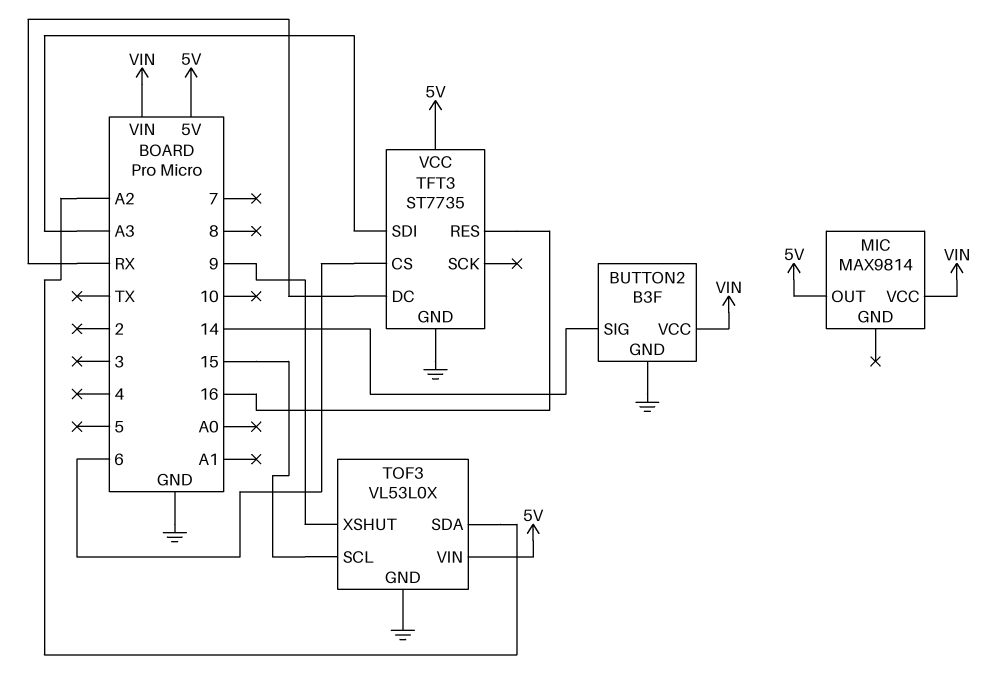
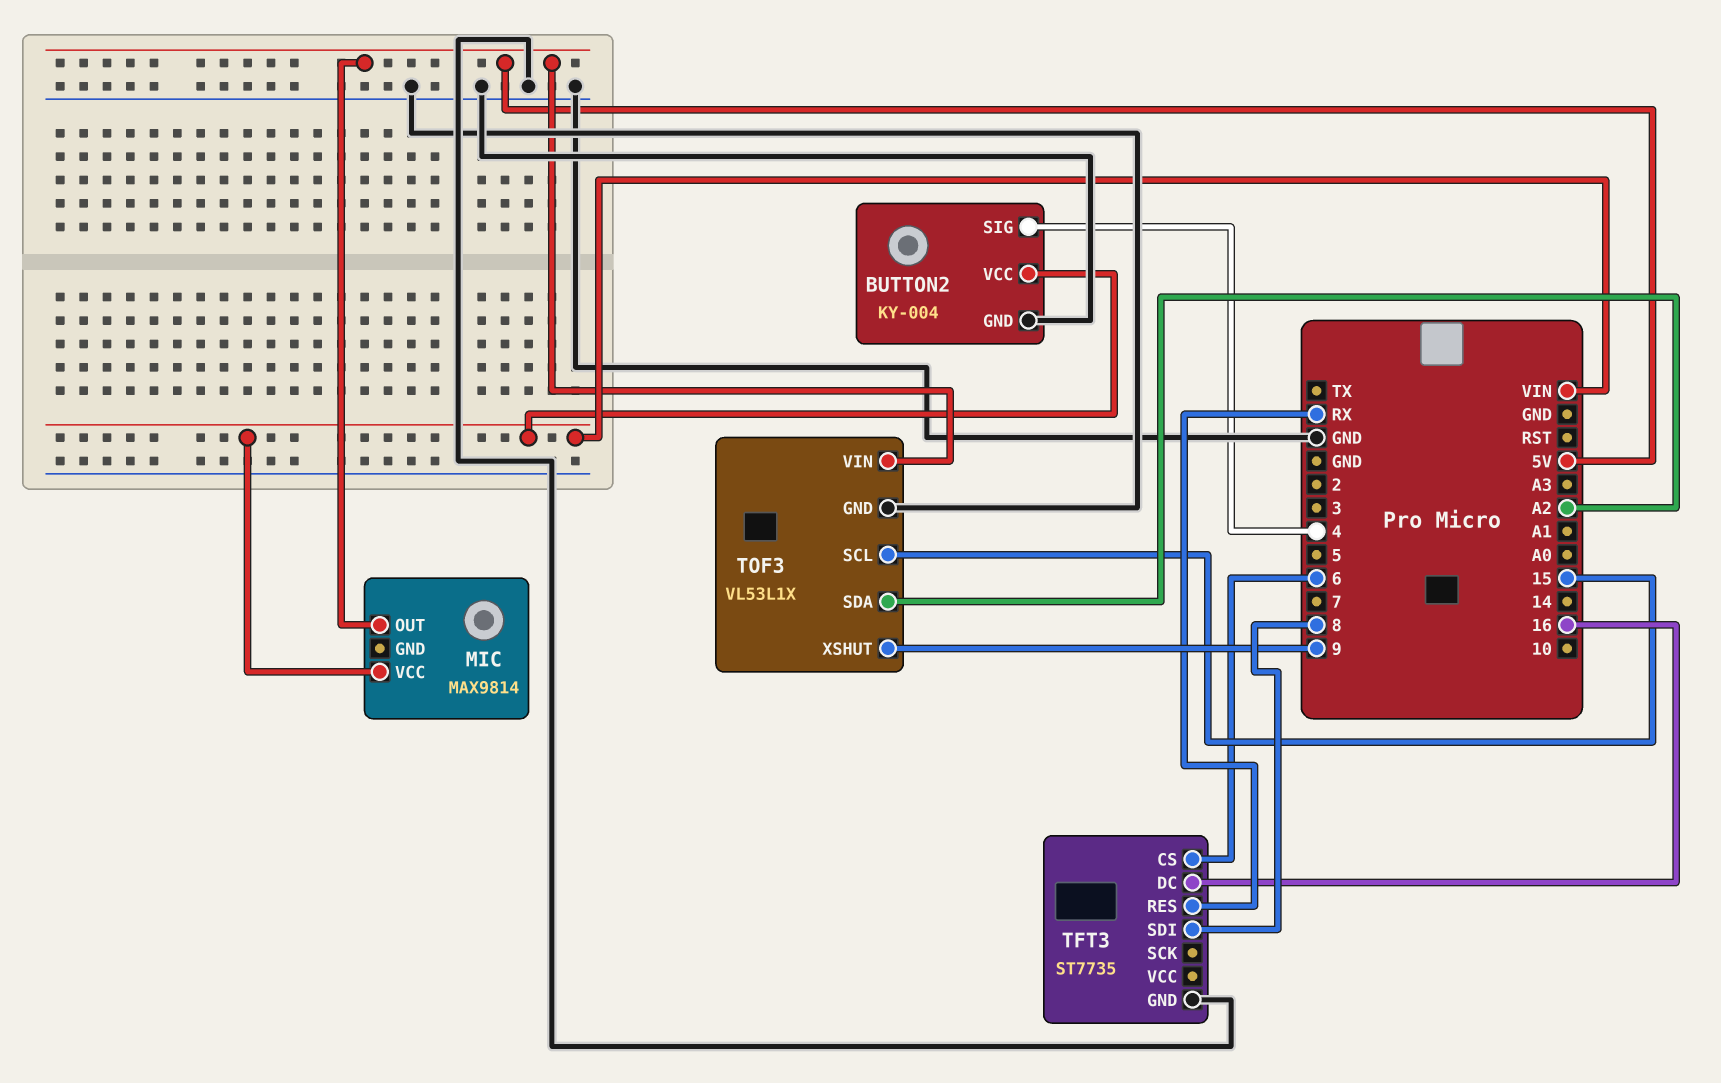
BUTTON2: B3F -> KY-004
BUTTON2 pin SIG: 14 -> 4
TFT3 pin DC: RX -> 16
TFT3 pin RES: 16 -> RX
TFT3 pin SDI: A3 -> 8
TFT3 pin VCC: 5V -> none
TOF3: VL53L0X -> VL53L1X

